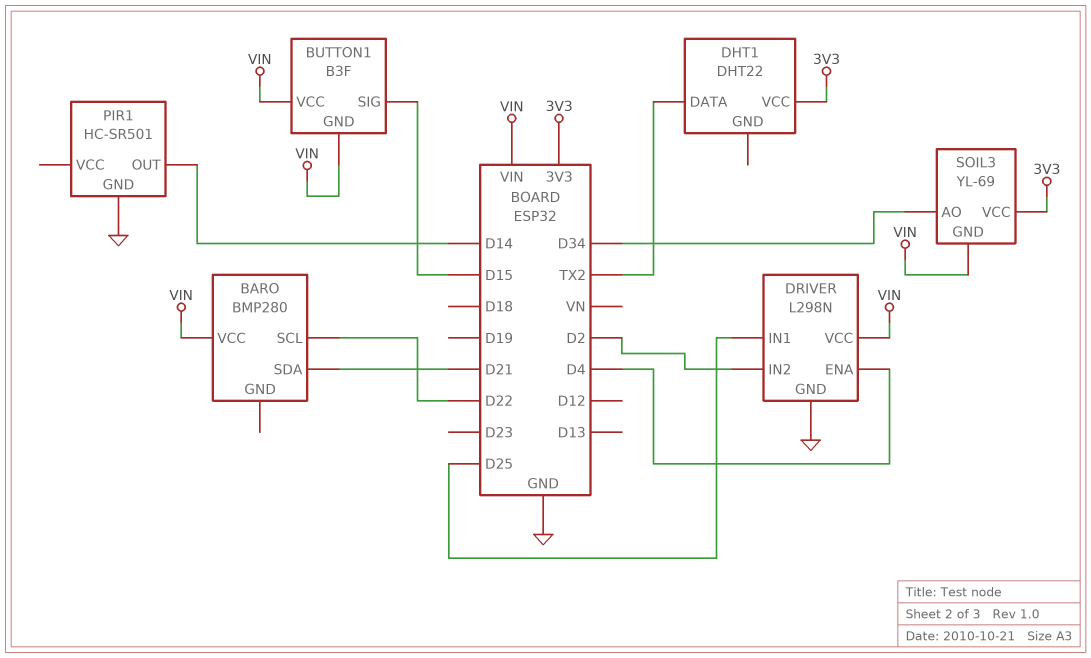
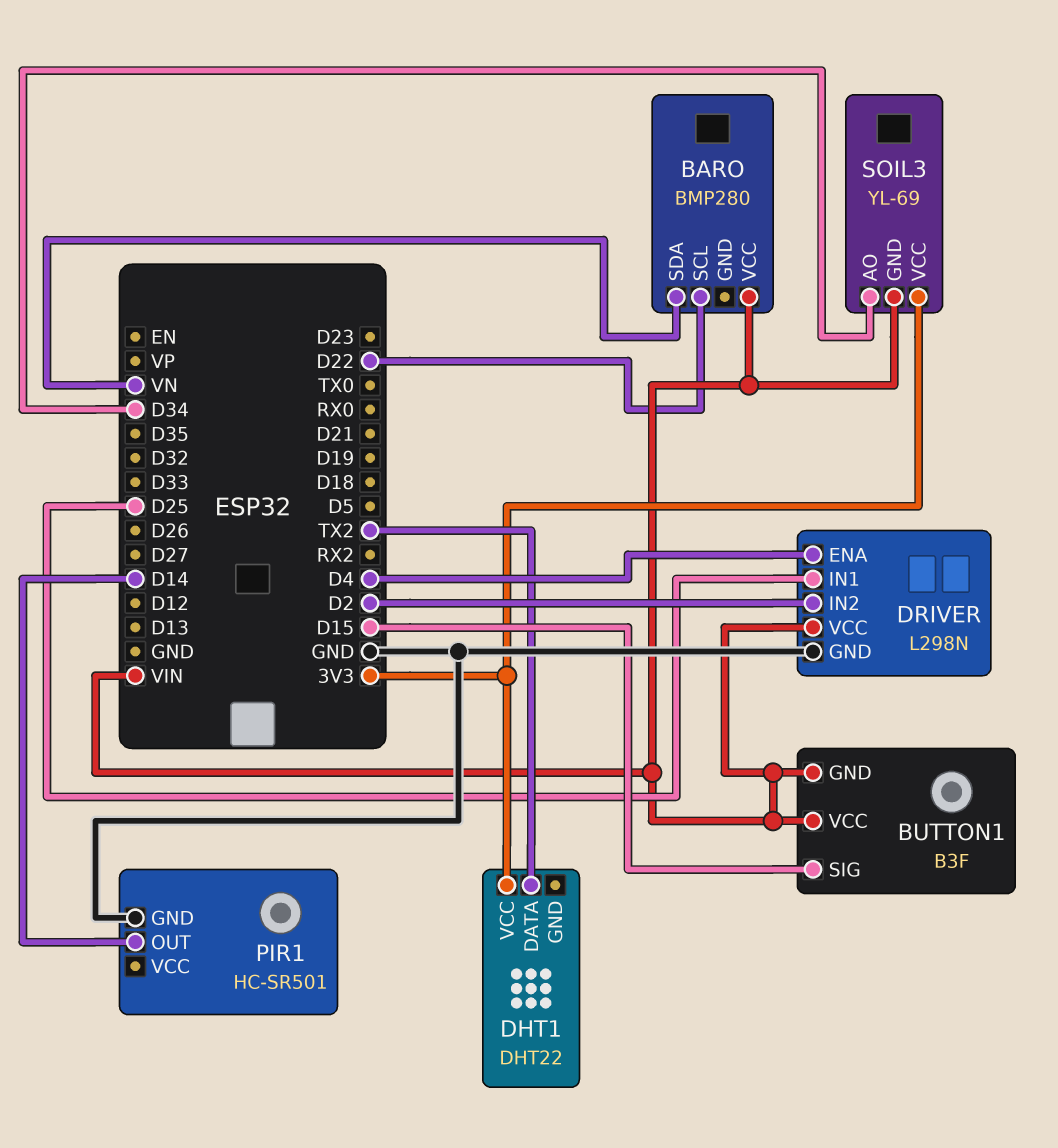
BARO pin SDA: D21 -> VN

